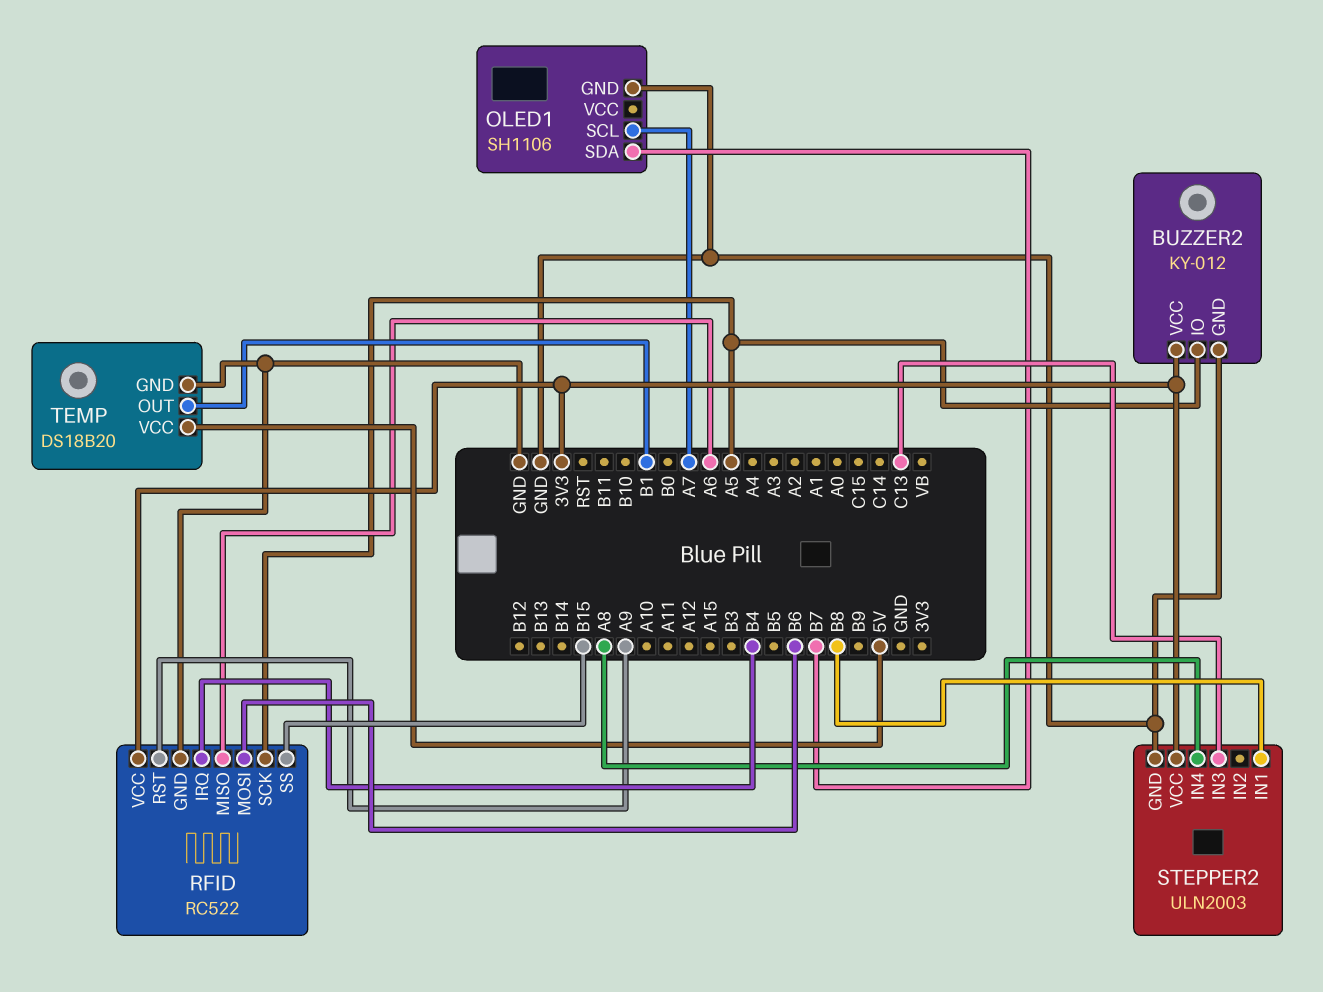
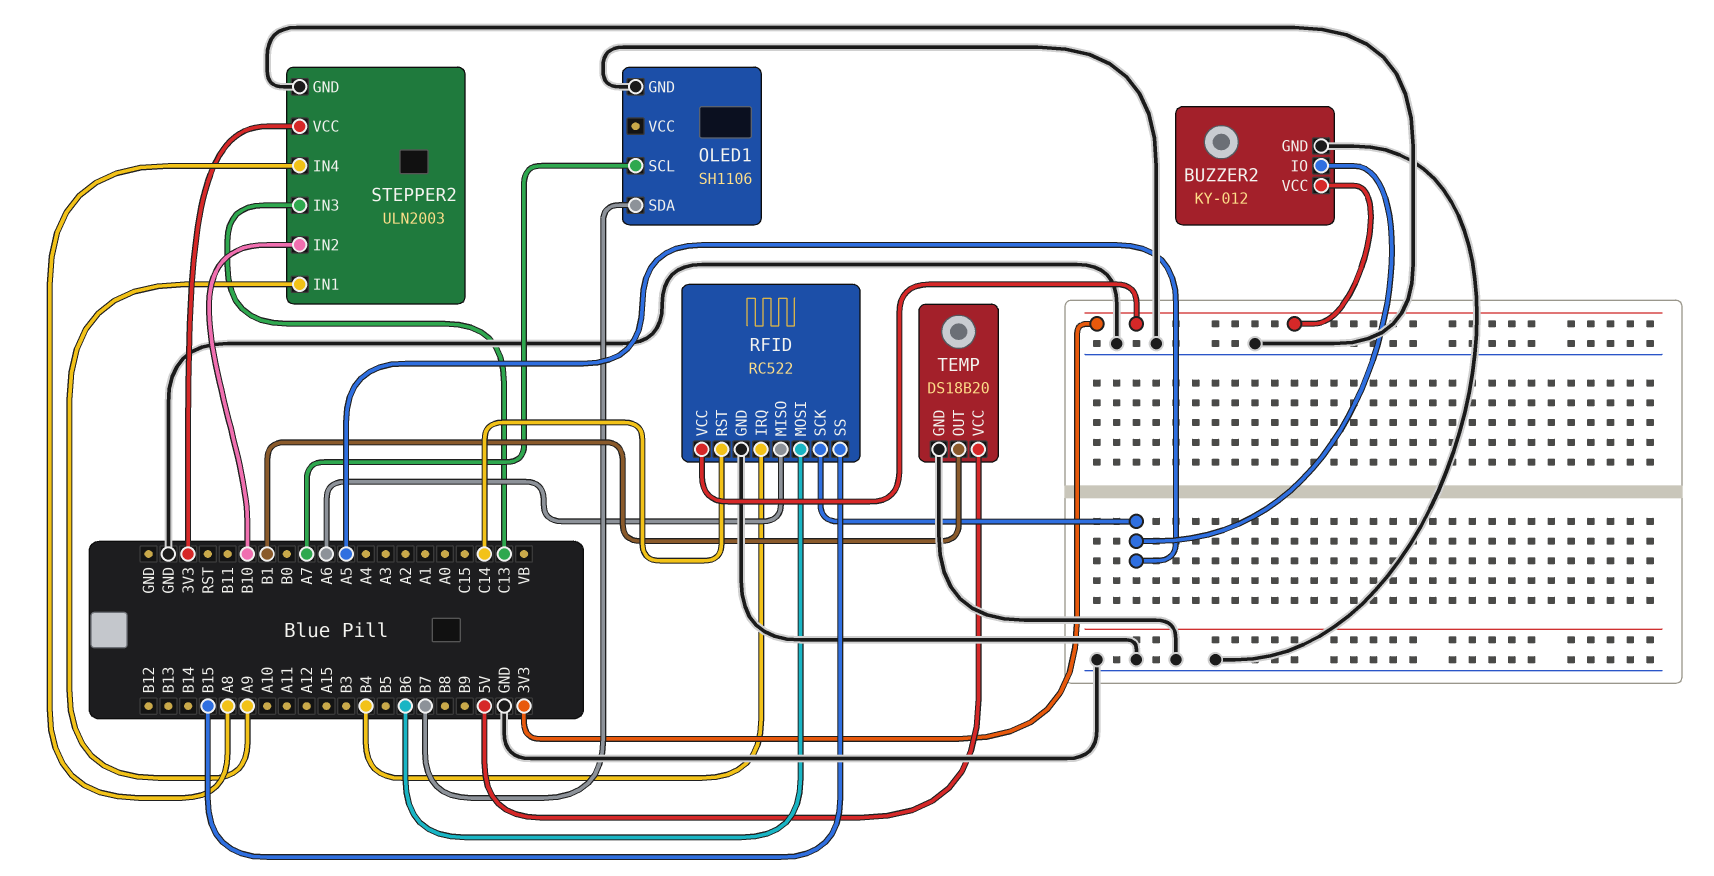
RFID pin RST: A9 -> C14
STEPPER2 pin IN1: B8 -> A9
STEPPER2 pin IN2: none -> B10

